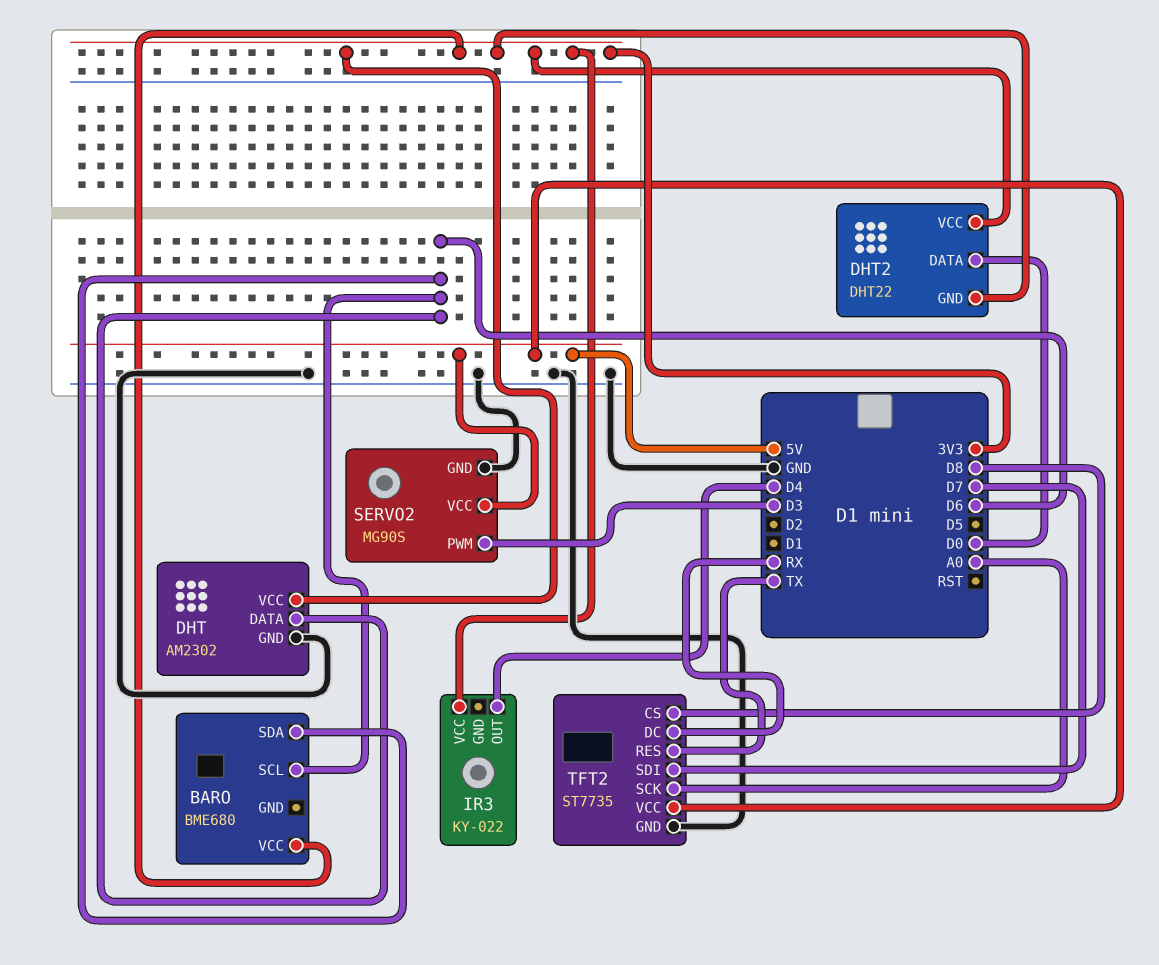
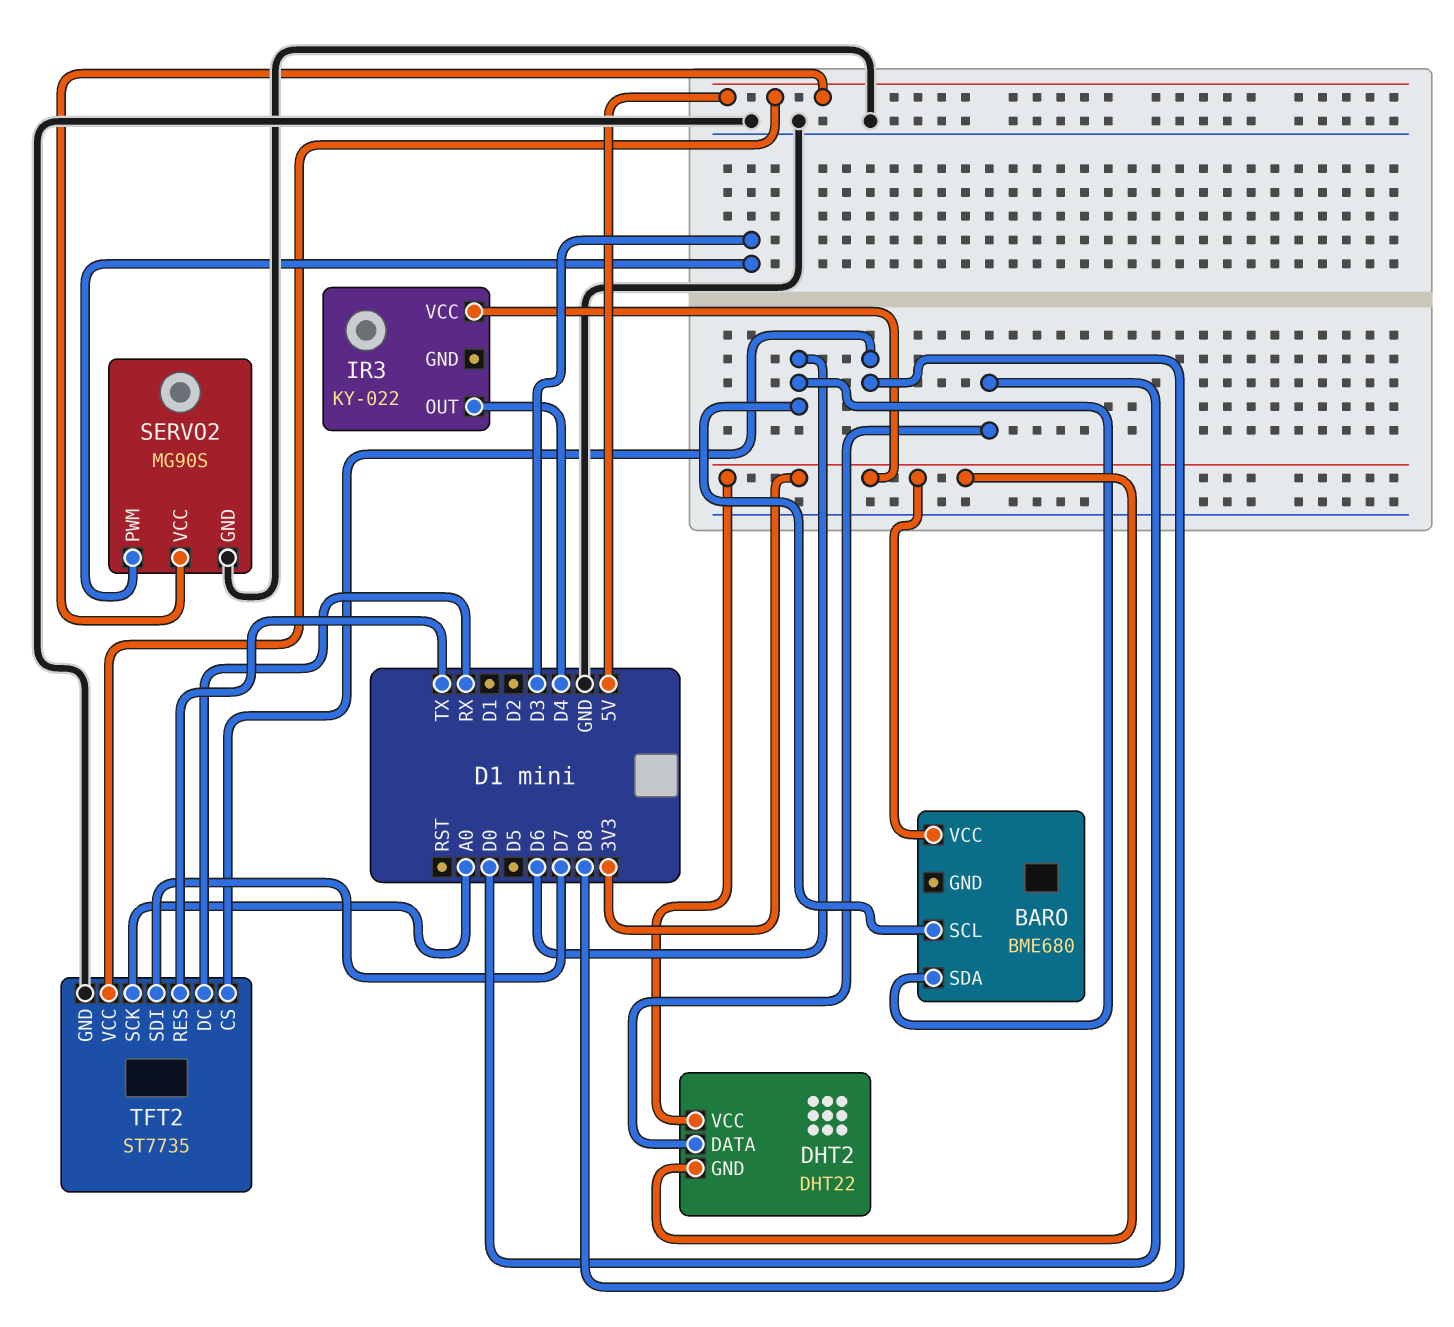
DHT: AM2302 -> none
DHT pin DATA: D6 -> none
DHT pin GND: GND -> none
DHT pin VCC: 3V3 -> none

